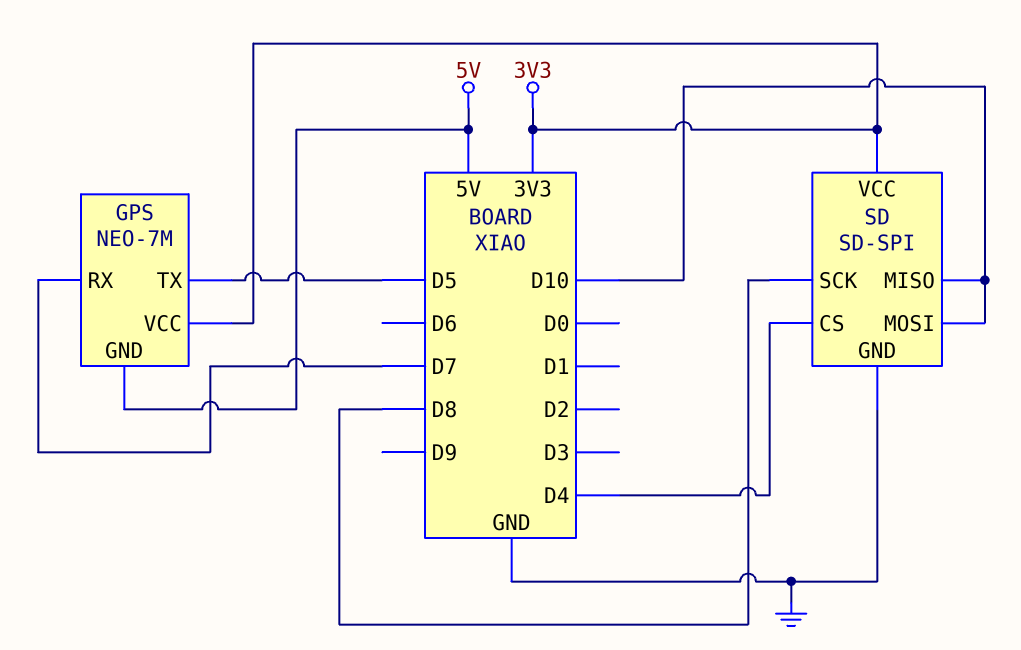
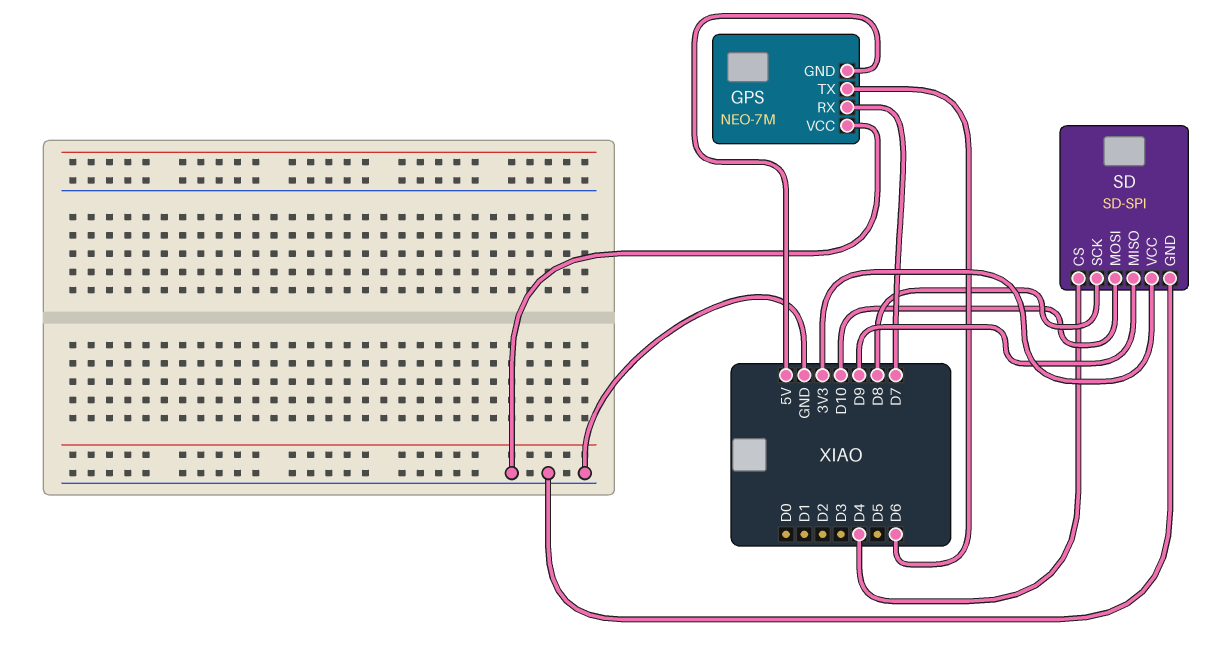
GPS pin TX: D5 -> D6
GPS pin VCC: 3V3 -> GND
SD pin MISO: D10 -> D9

